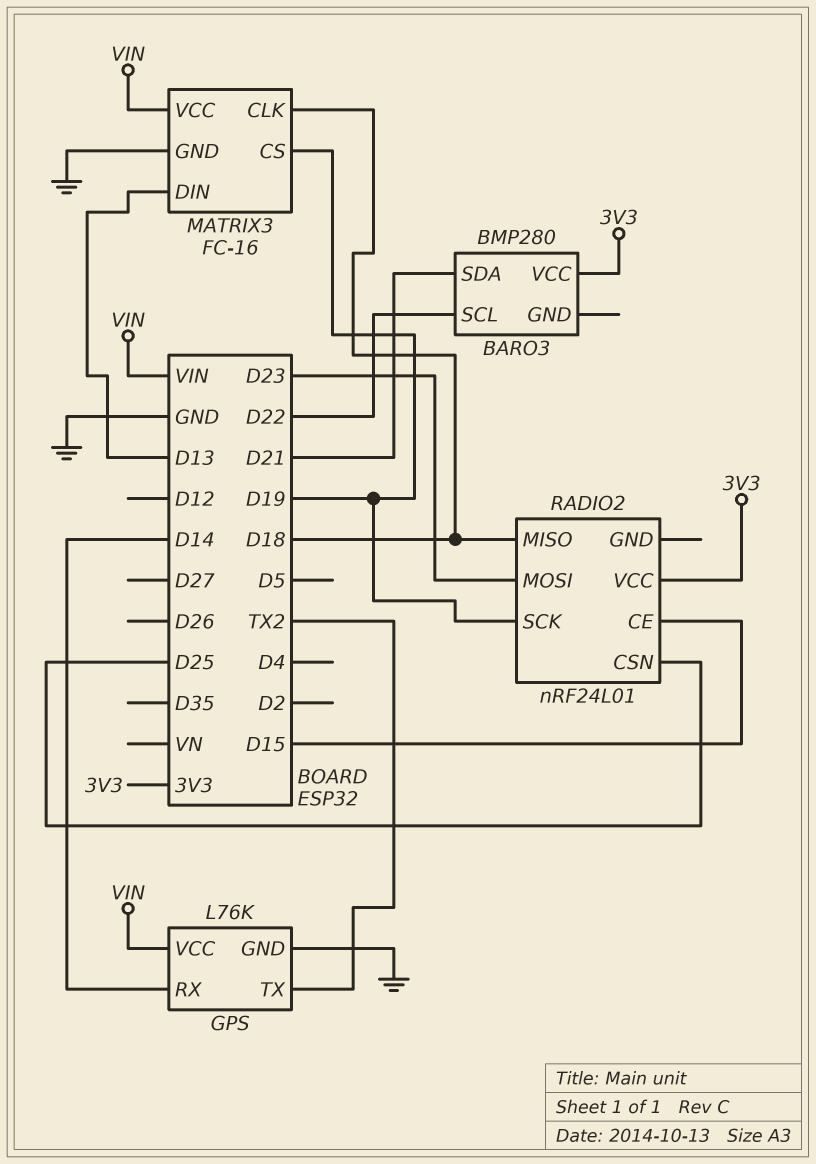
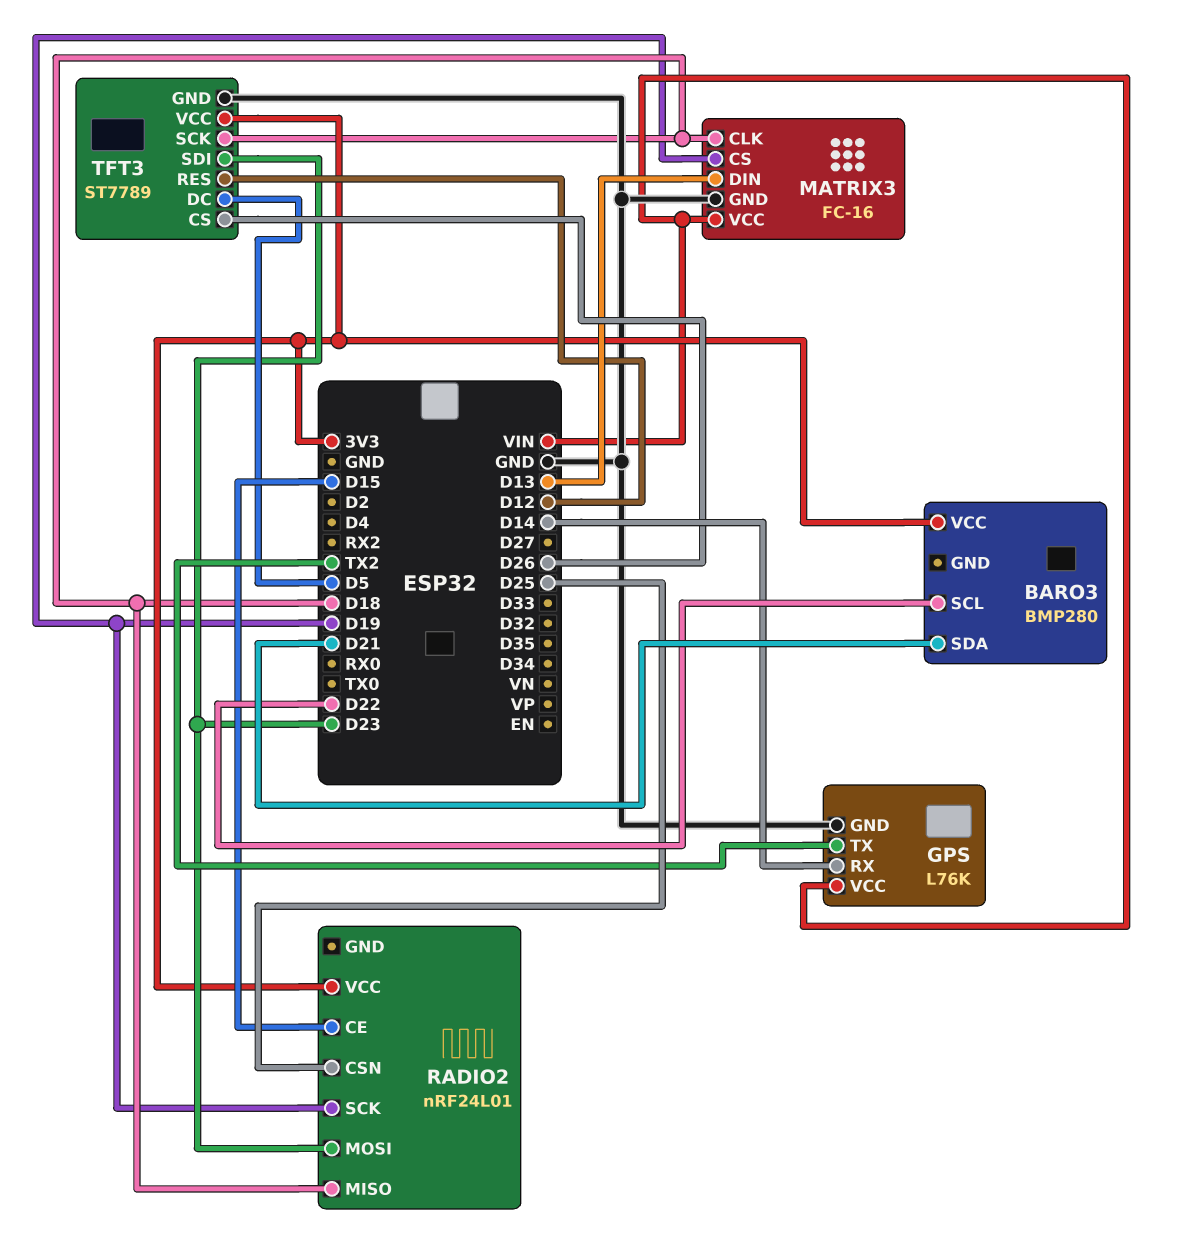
TFT3: none -> ST7789
TFT3 pin CS: none -> D26
TFT3 pin DC: none -> D5
TFT3 pin GND: none -> GND
TFT3 pin RES: none -> D12
TFT3 pin SCK: none -> D18
TFT3 pin SDI: none -> D23
TFT3 pin VCC: none -> 3V3

